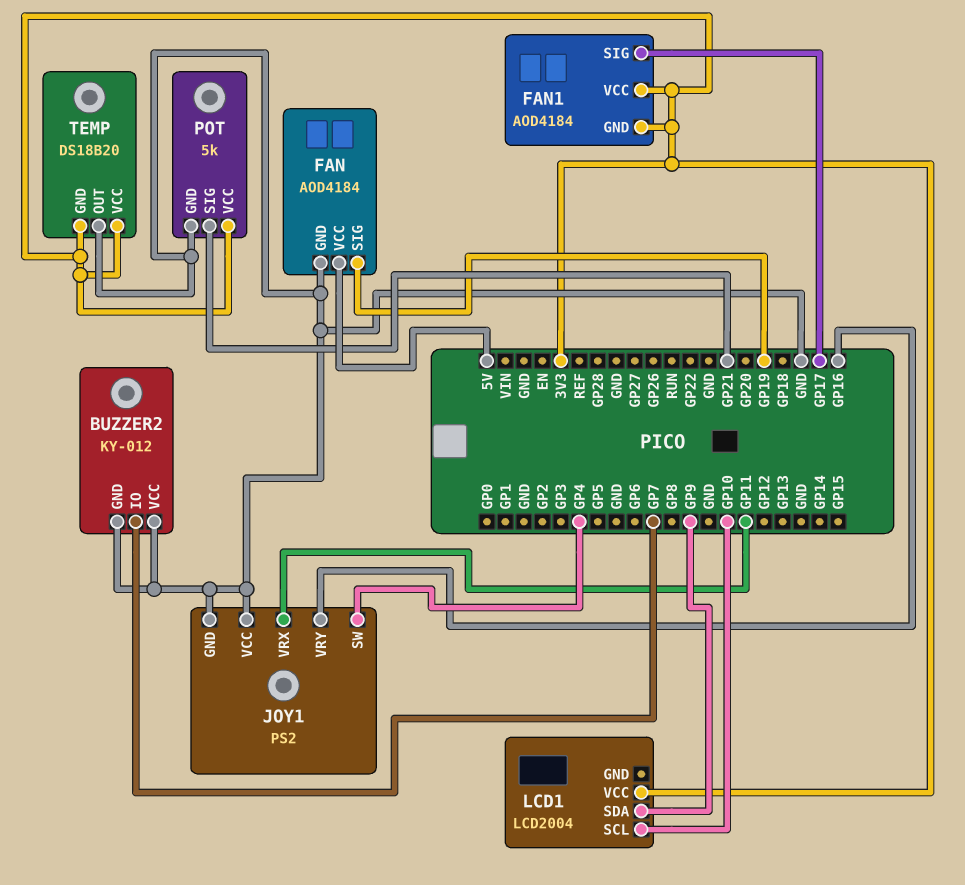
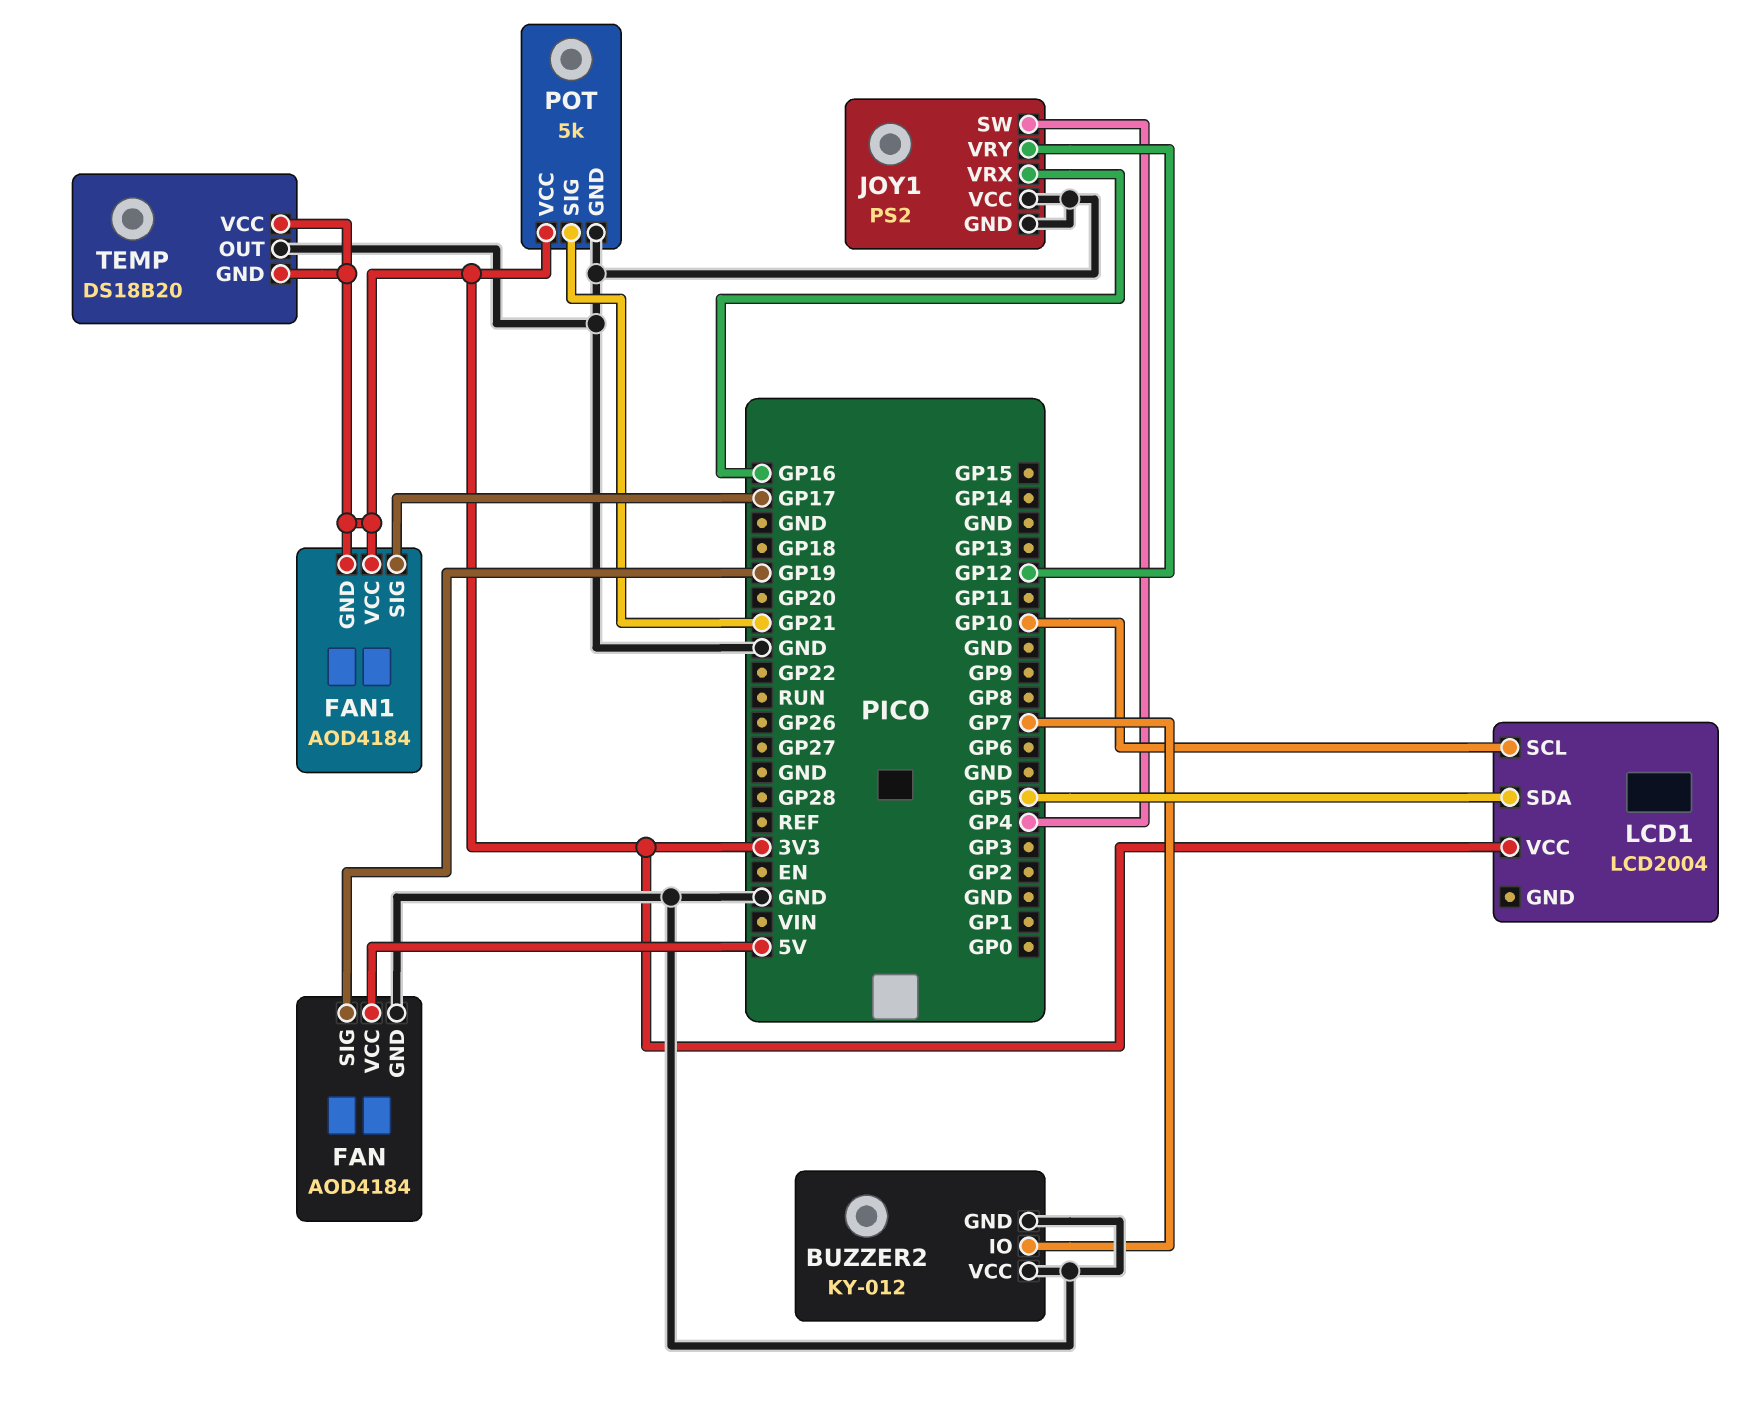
JOY1 pin VRX: GP11 -> GP16
JOY1 pin VRY: GP16 -> GP12
LCD1 pin SDA: GP9 -> GP5

